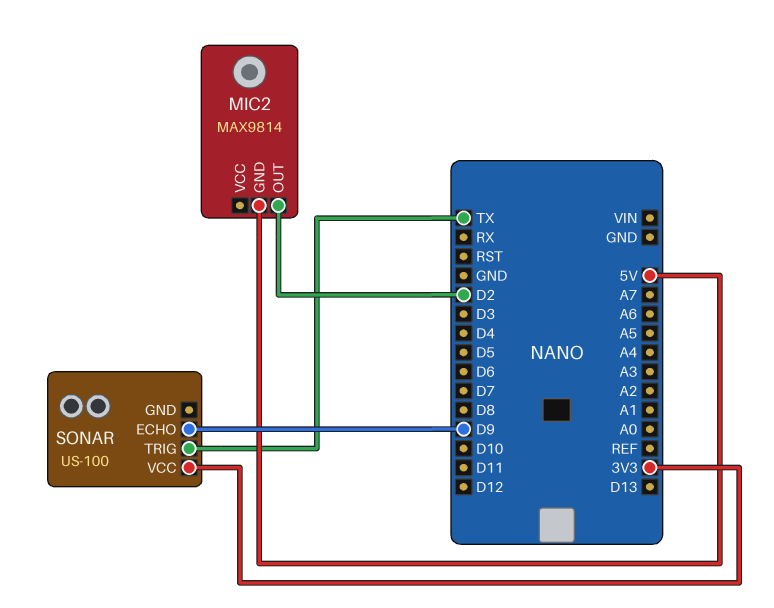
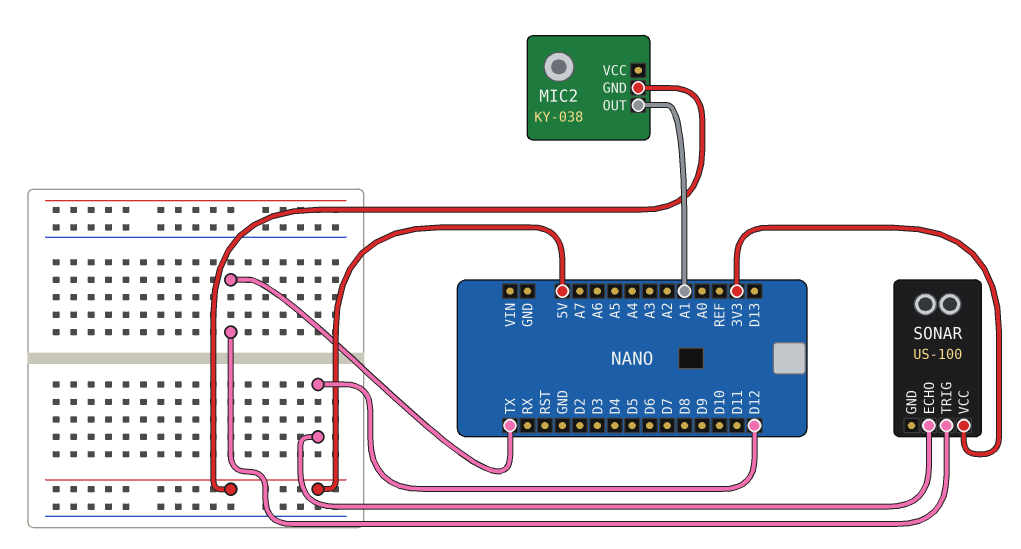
MIC2: MAX9814 -> KY-038
MIC2 pin OUT: D2 -> A1
SONAR pin ECHO: D9 -> D12

